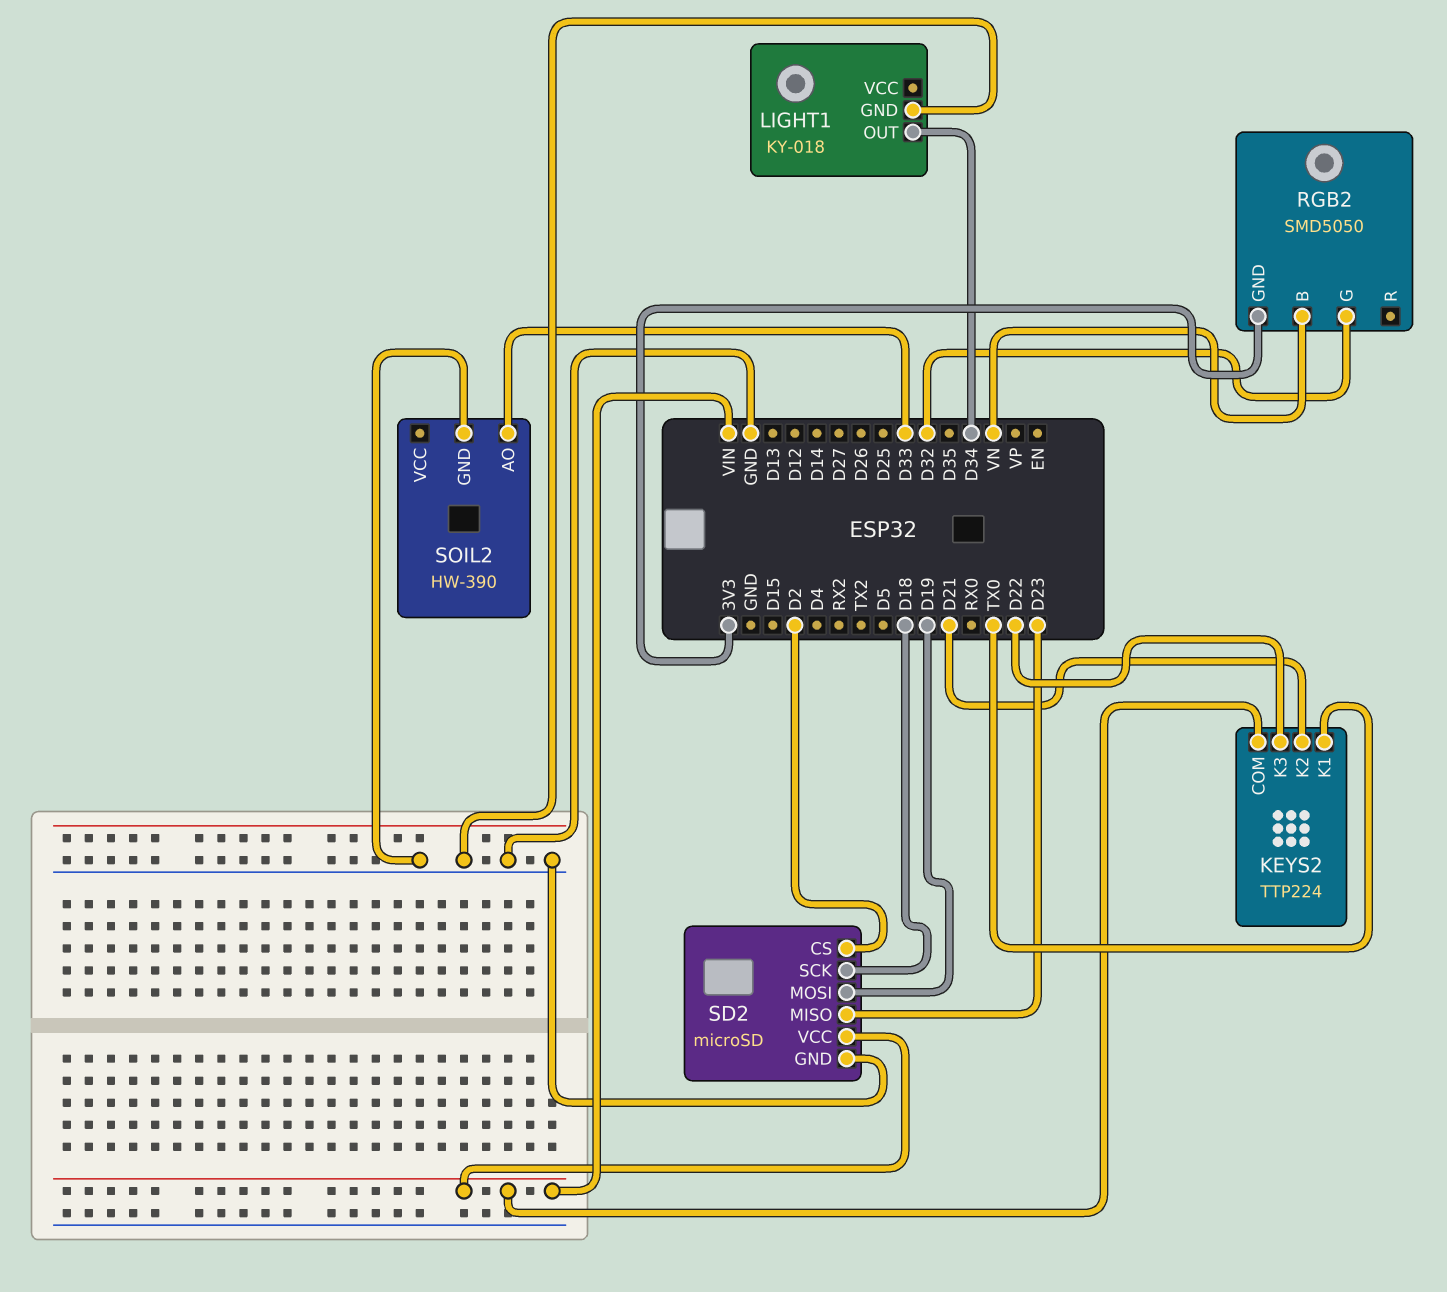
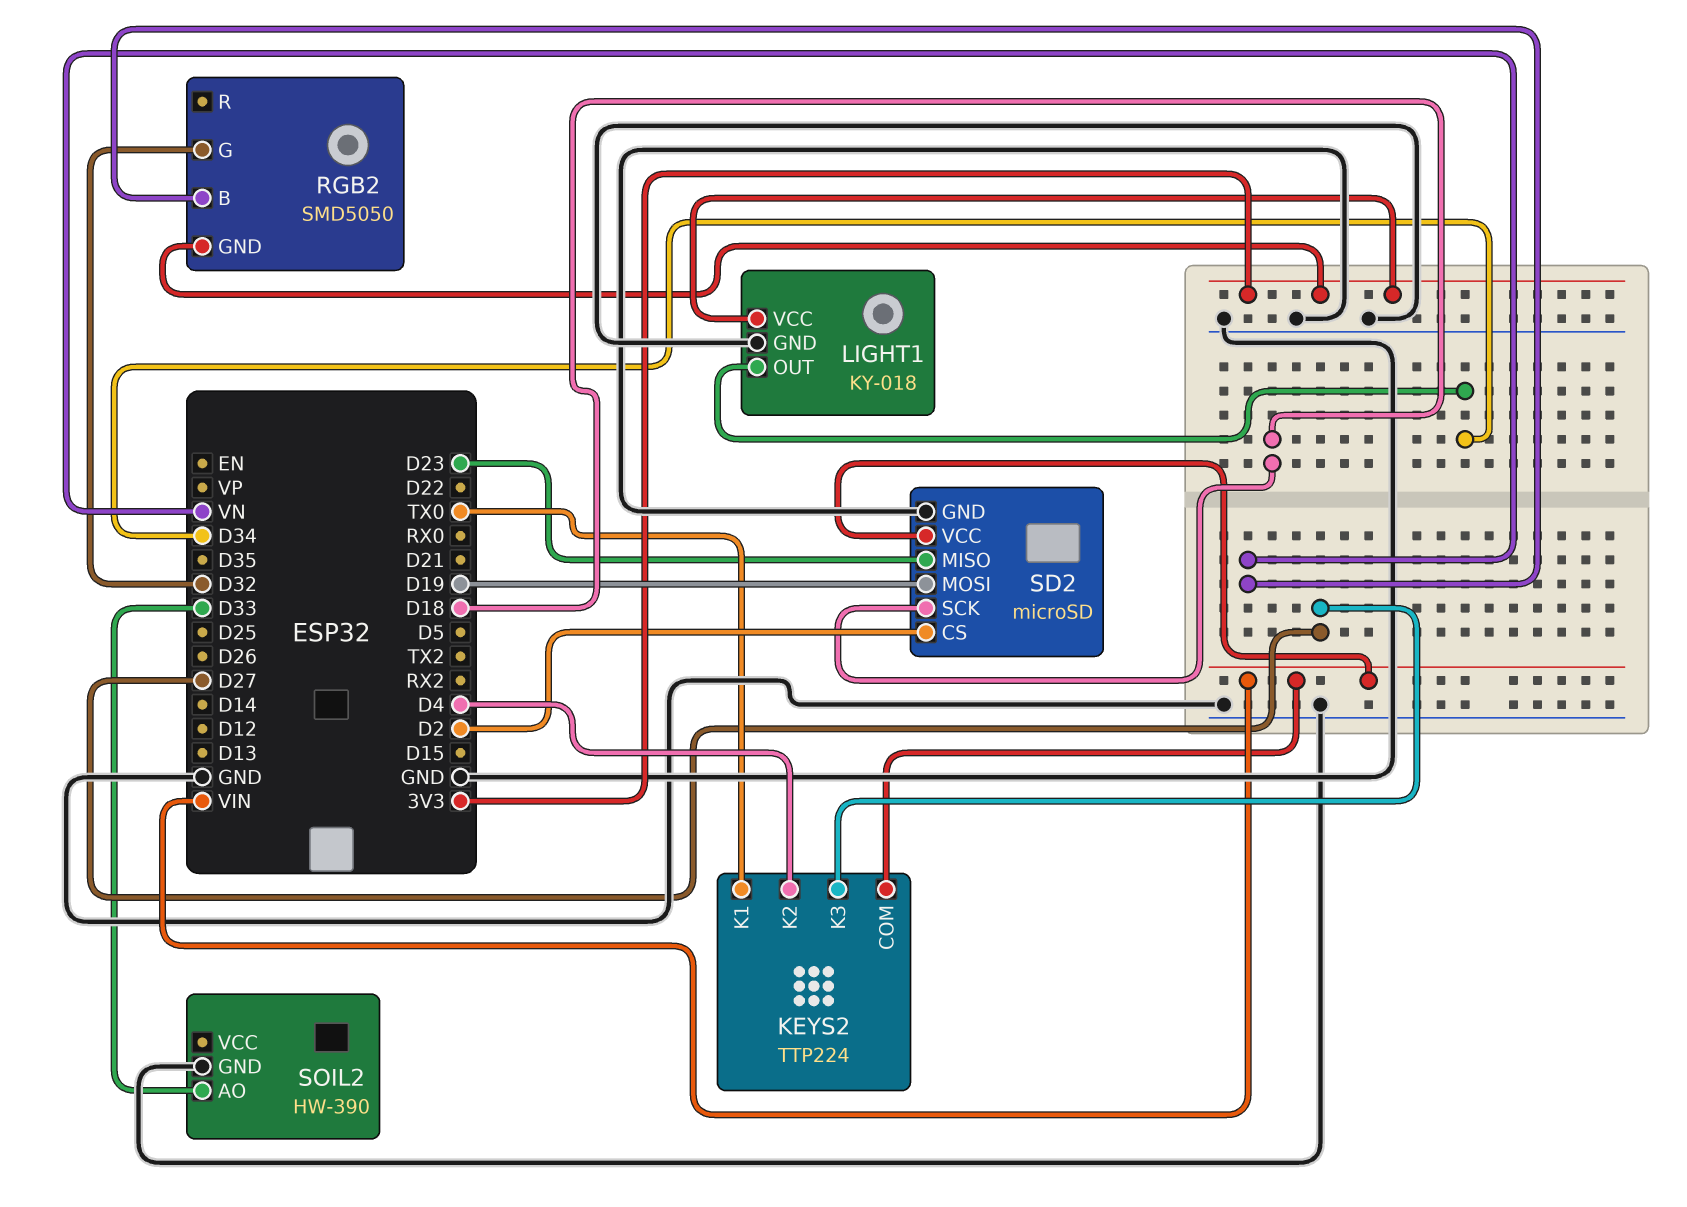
KEYS2 pin K2: D21 -> D4
KEYS2 pin K3: D22 -> D27
LIGHT1 pin VCC: none -> 3V3

